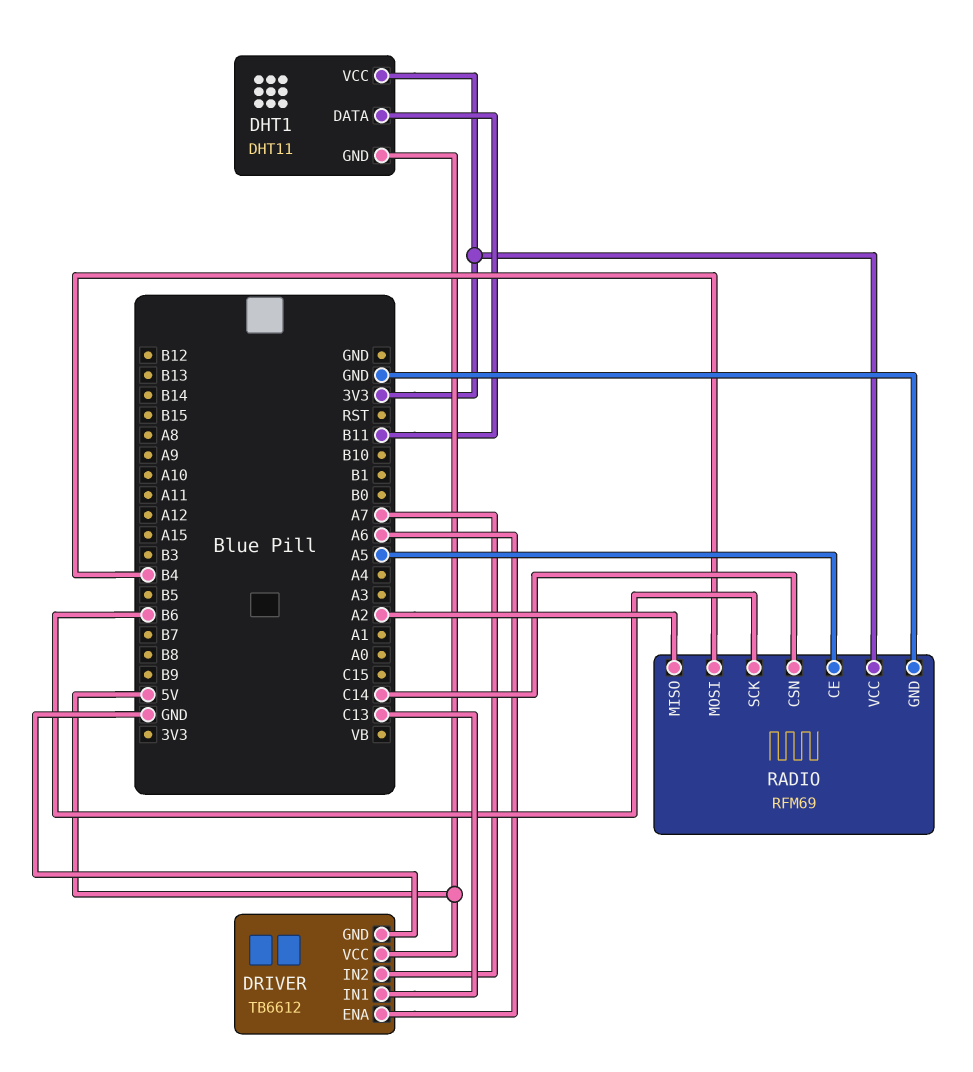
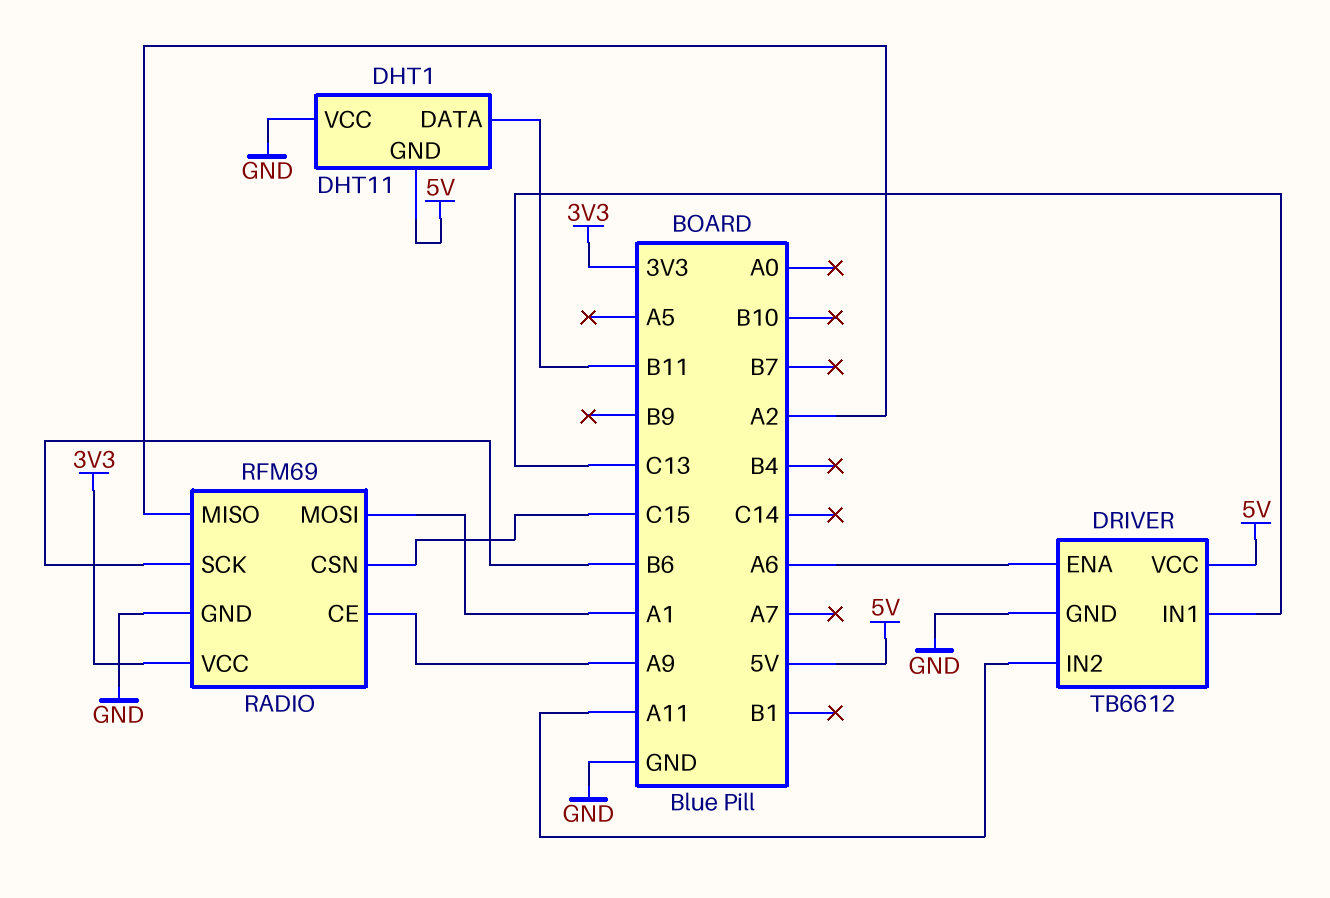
DHT1 pin VCC: 3V3 -> GND
DRIVER pin IN2: A7 -> A11
RADIO pin CE: A5 -> A9
RADIO pin CSN: C14 -> C15
RADIO pin MOSI: B4 -> A1

